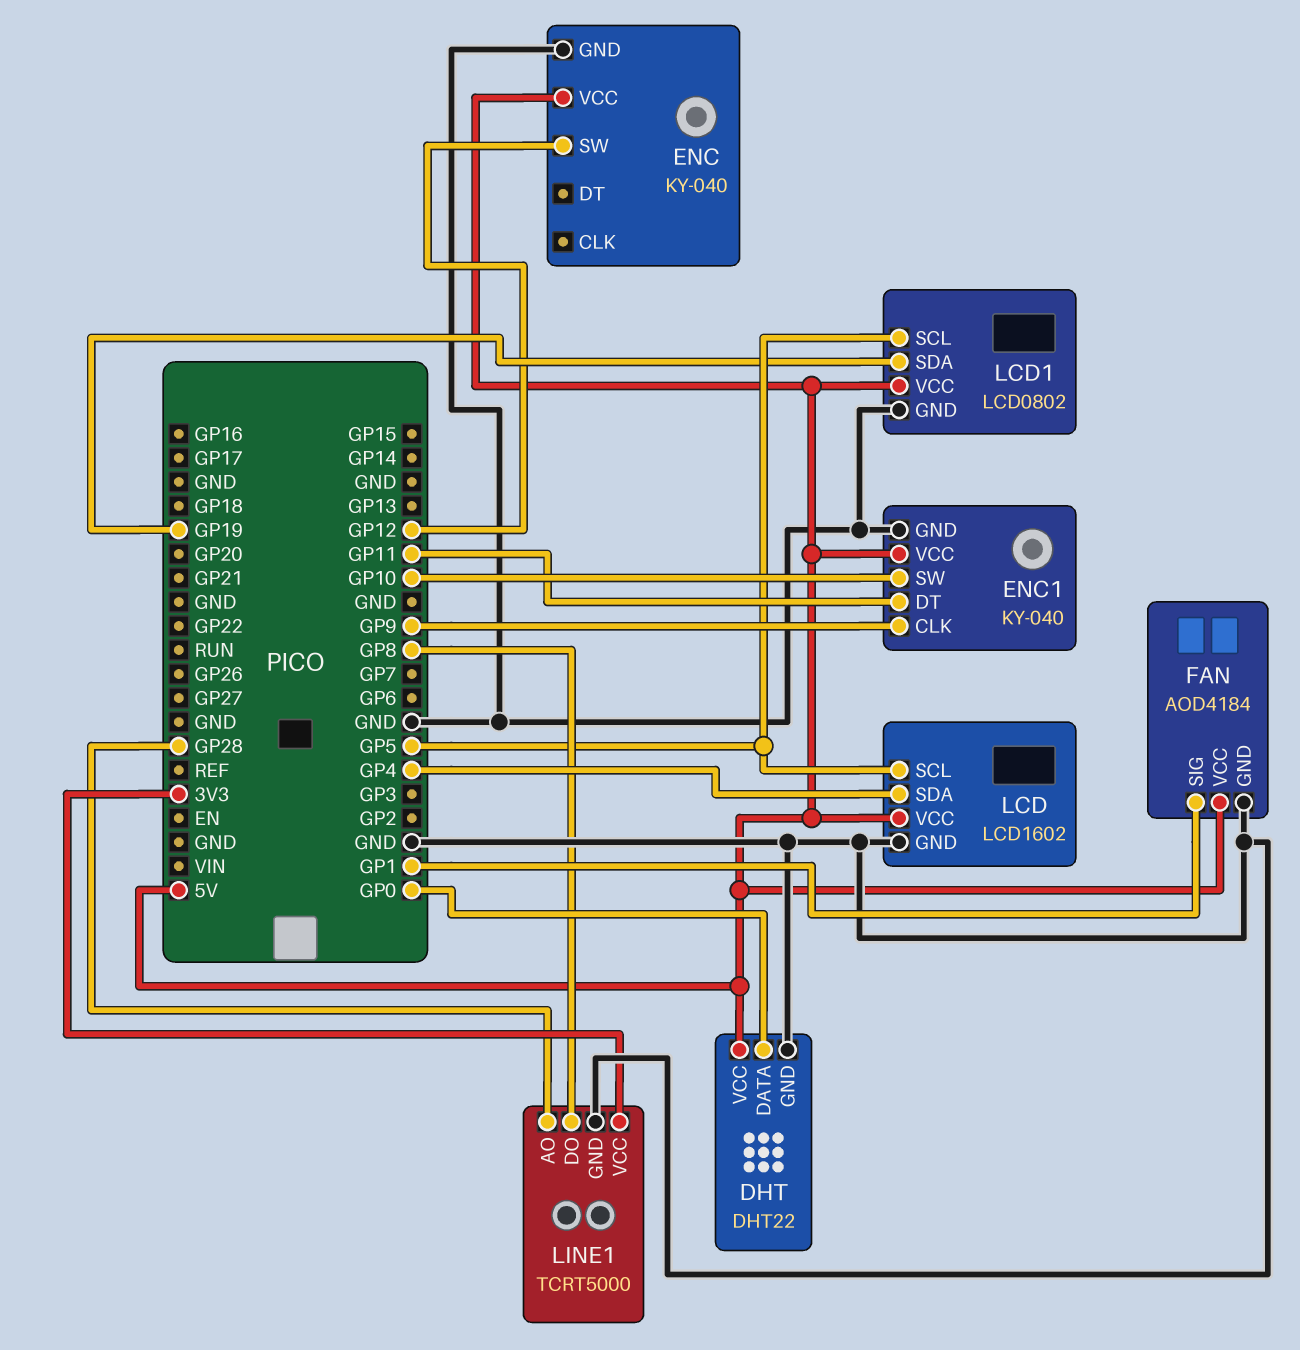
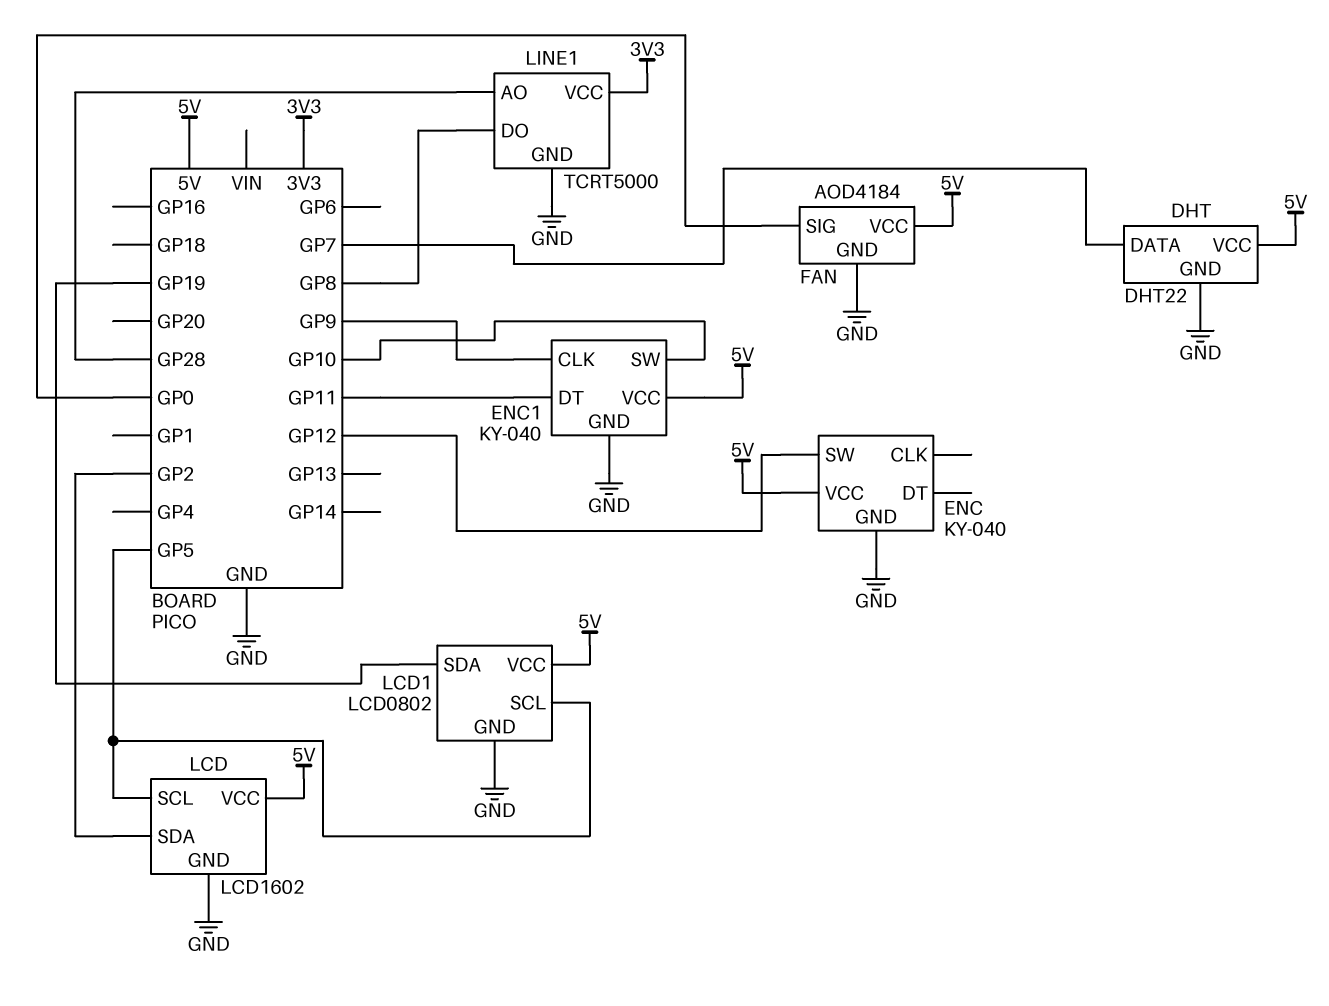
DHT pin DATA: GP0 -> GP7
FAN pin SIG: GP1 -> GP0
LCD pin SDA: GP4 -> GP2

